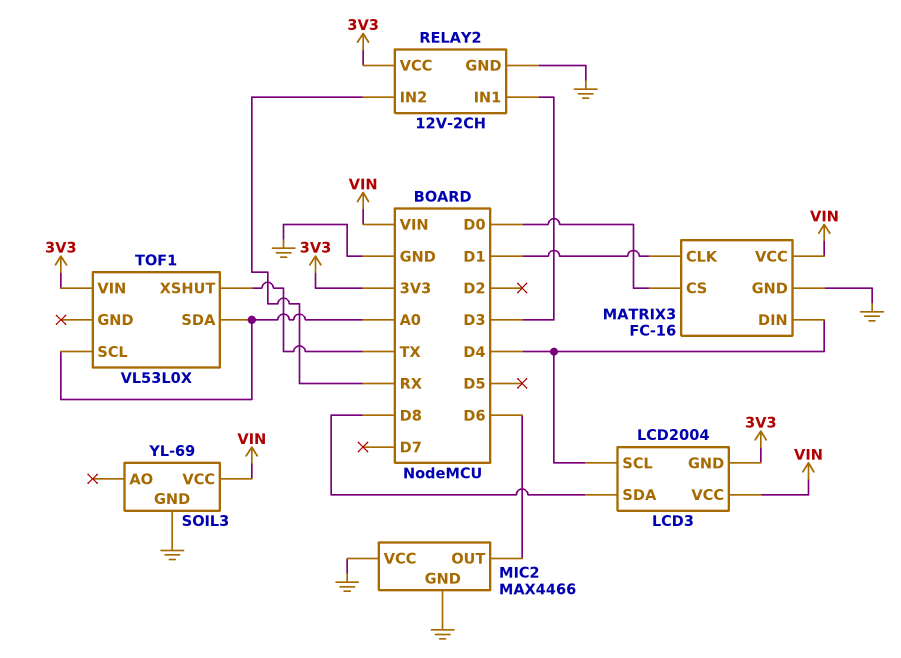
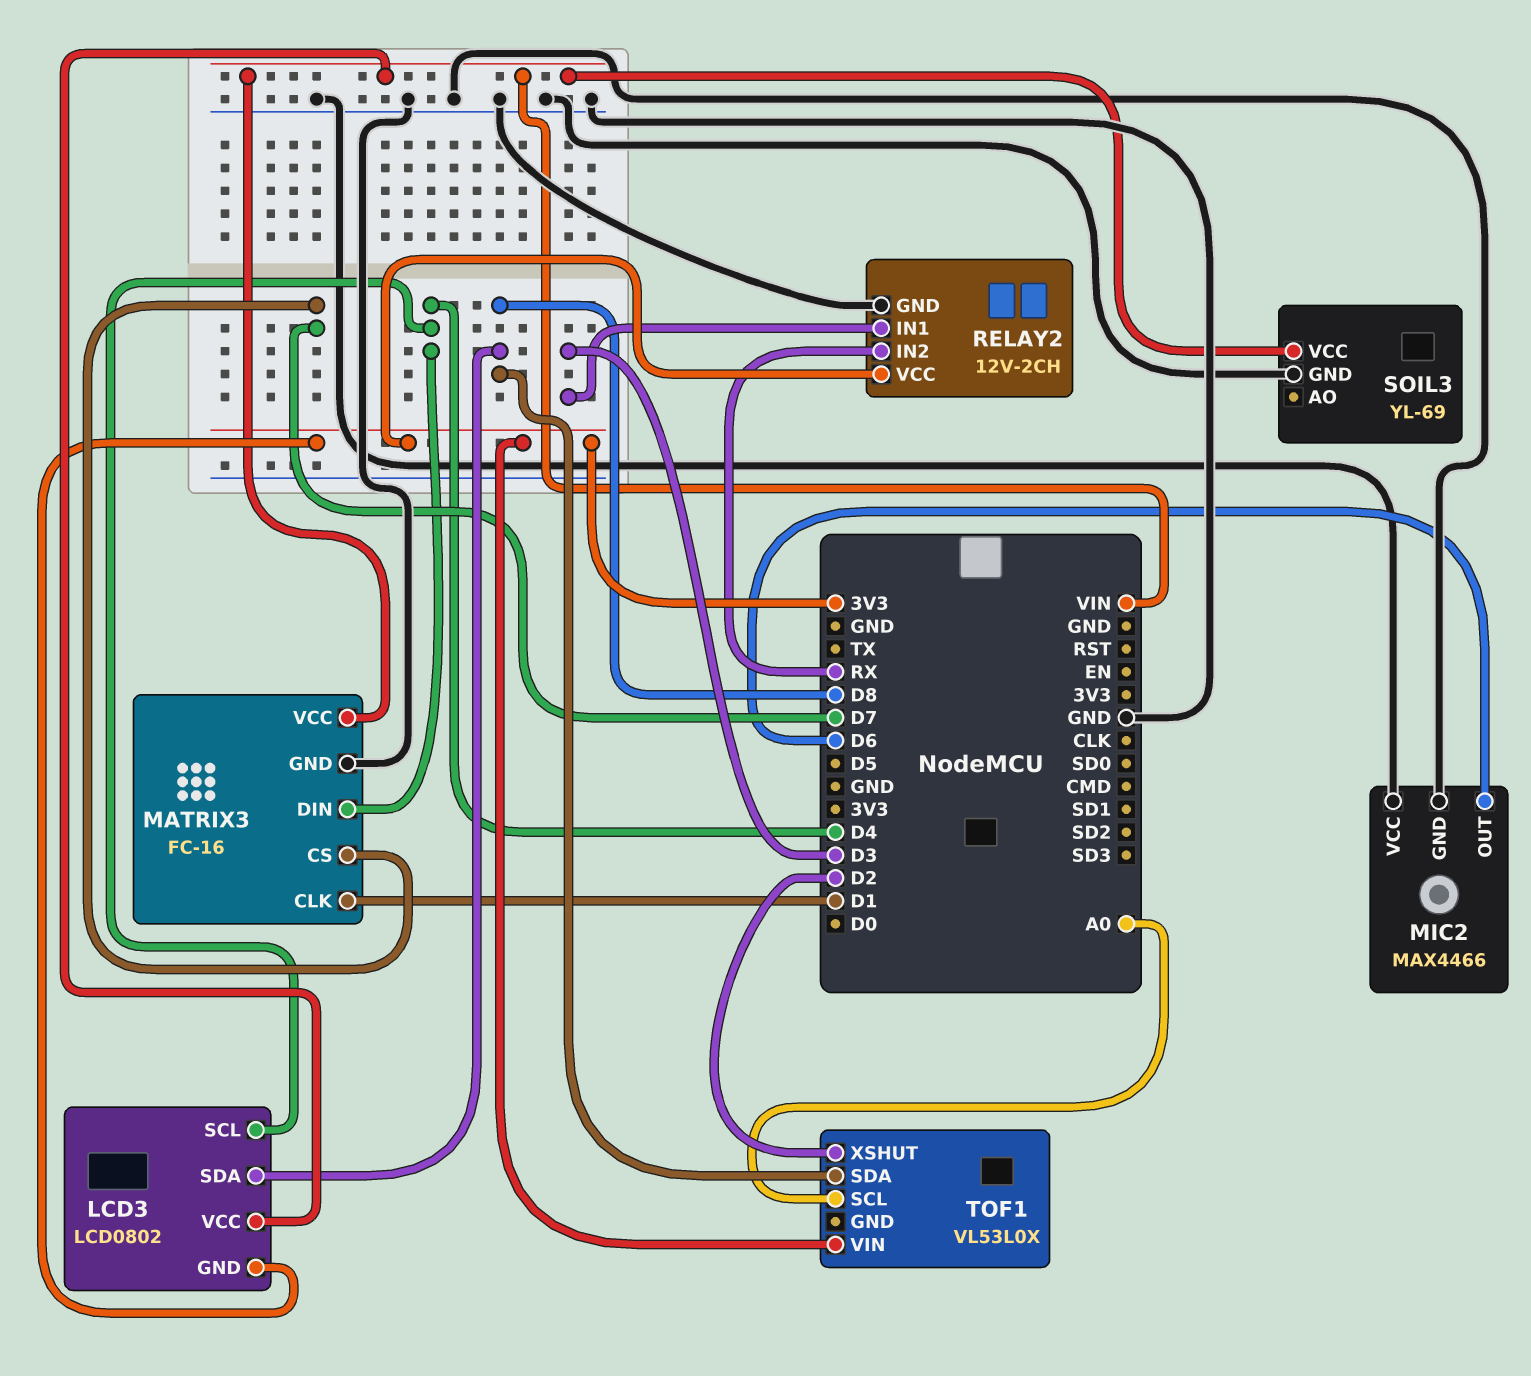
LCD3: LCD2004 -> LCD0802
MATRIX3 pin CS: D0 -> D7
TOF1 pin SDA: A0 -> D8
TOF1 pin XSHUT: TX -> D2

